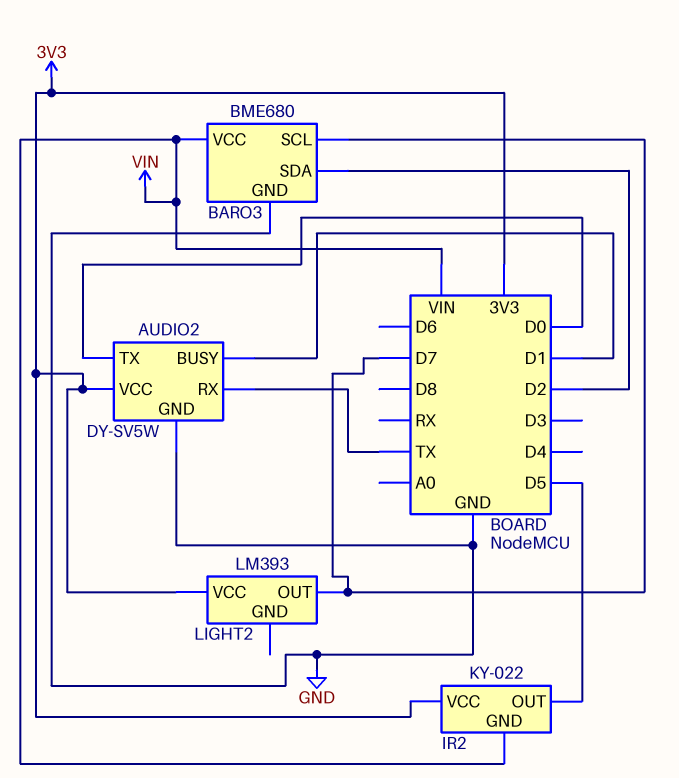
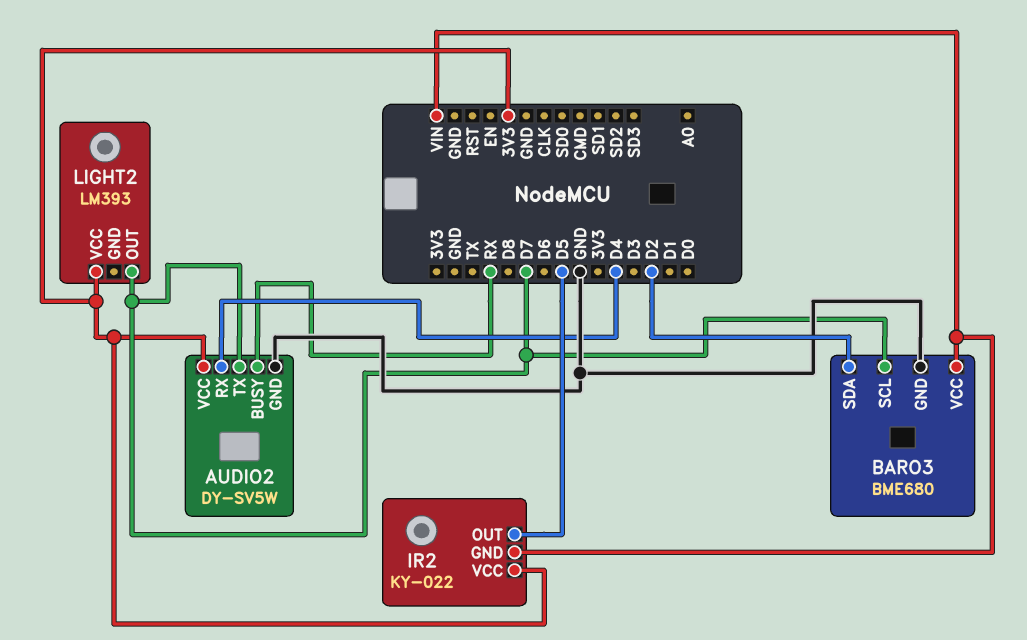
AUDIO2 pin BUSY: D1 -> RX
AUDIO2 pin RX: TX -> D4
AUDIO2 pin TX: D0 -> D7

